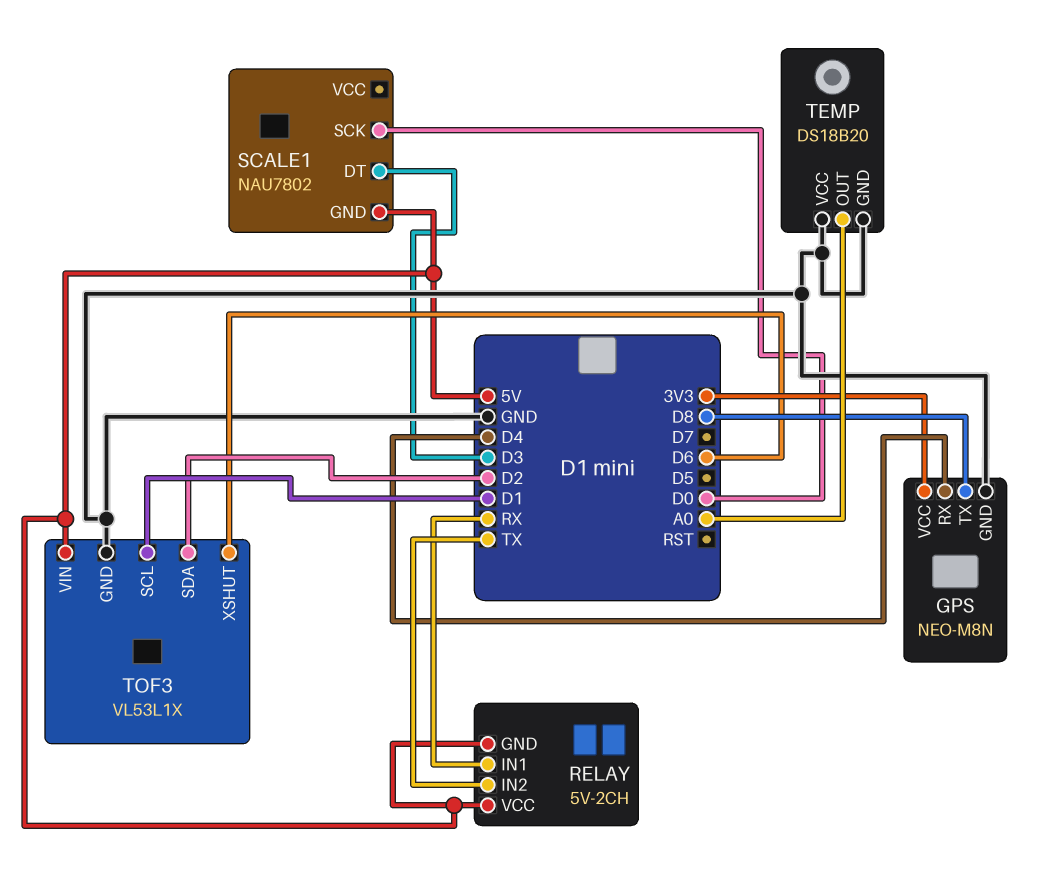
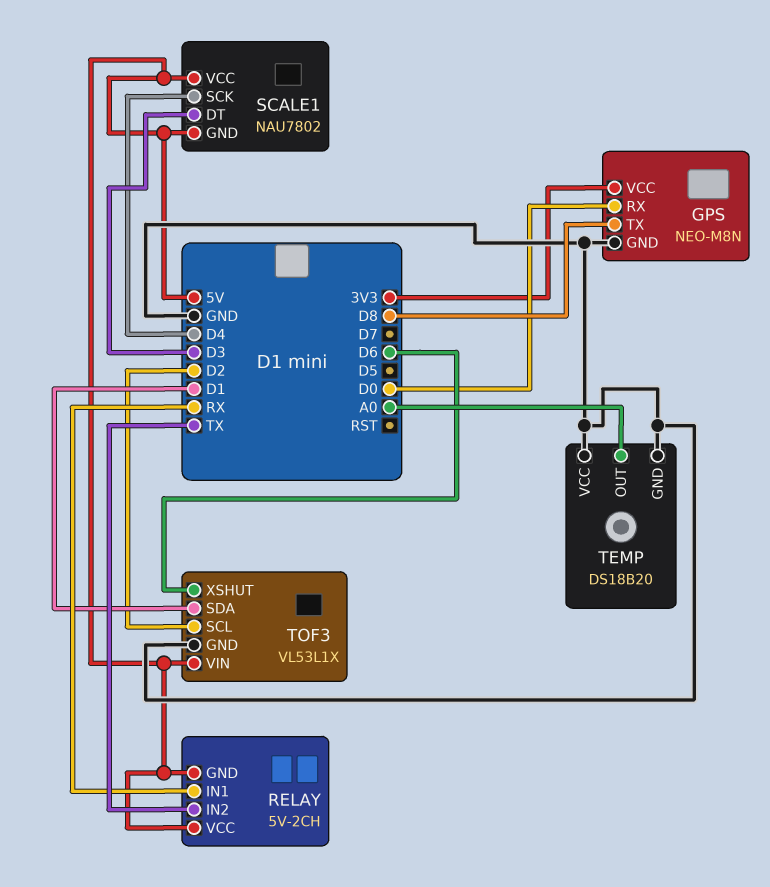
GPS pin RX: D4 -> D0
SCALE1 pin SCK: D0 -> D4
SCALE1 pin VCC: none -> 5V
TOF3 pin SCL: D1 -> D2
TOF3 pin SDA: D2 -> D1

